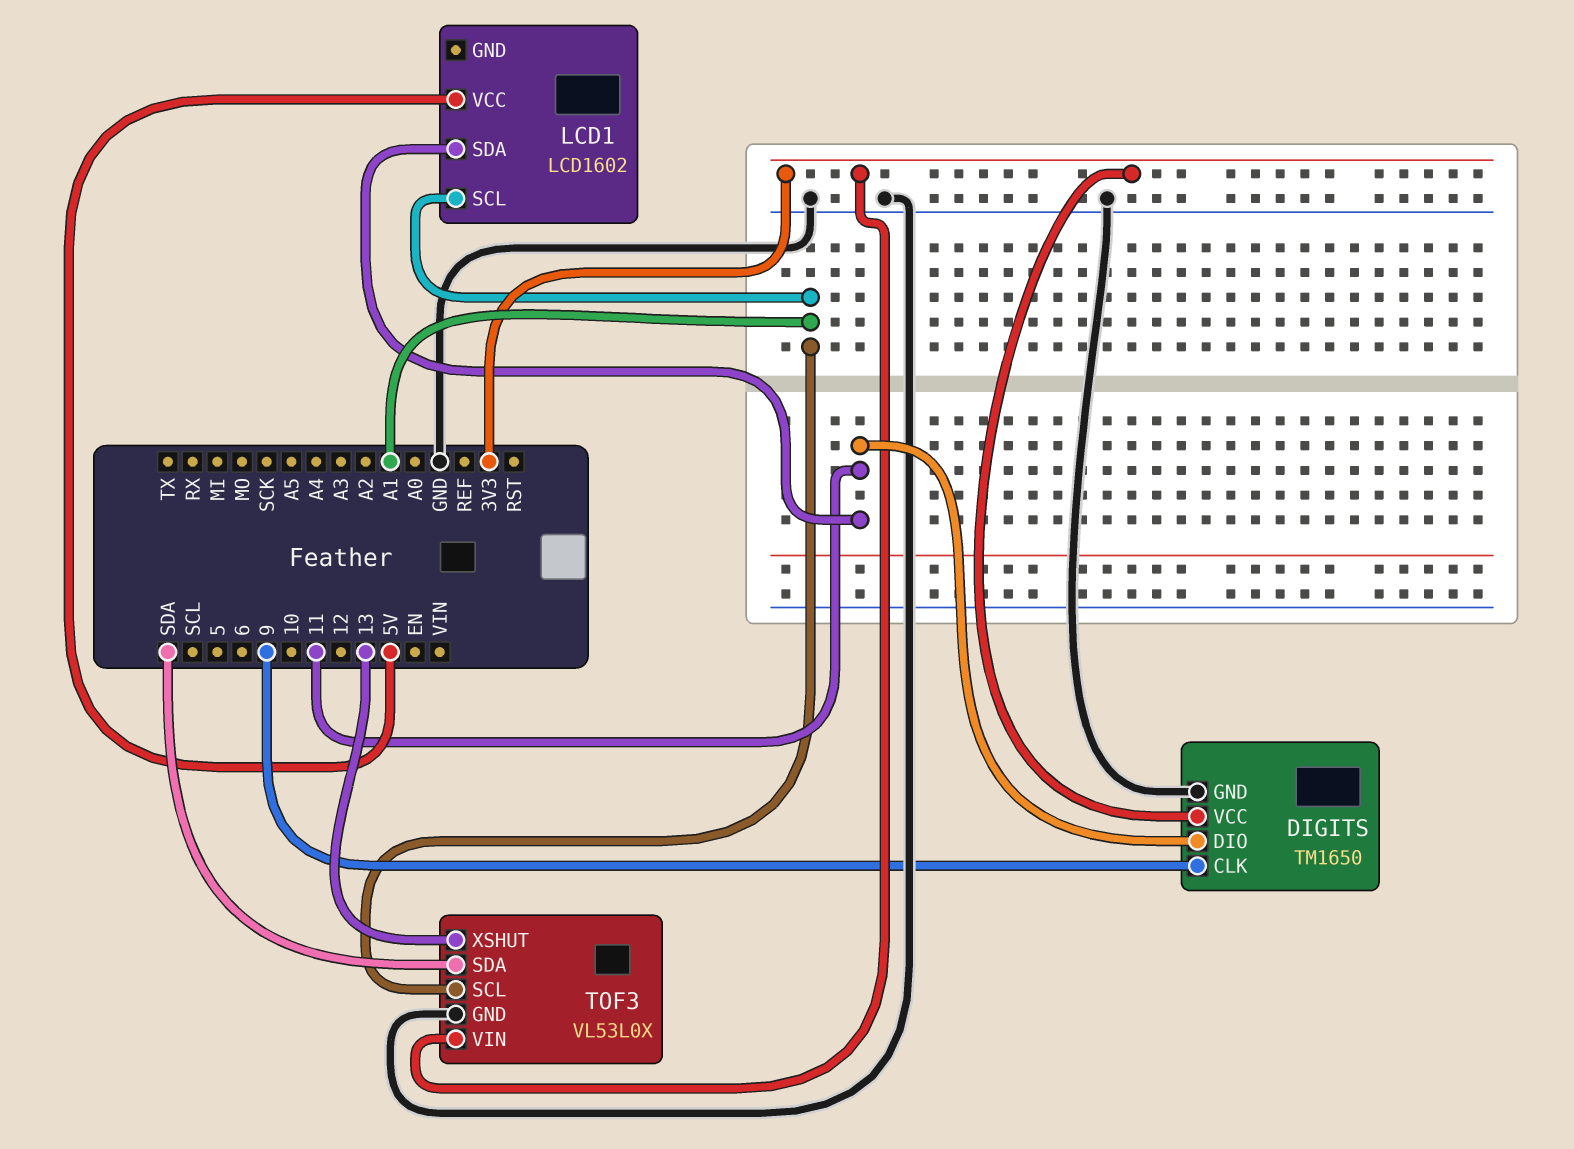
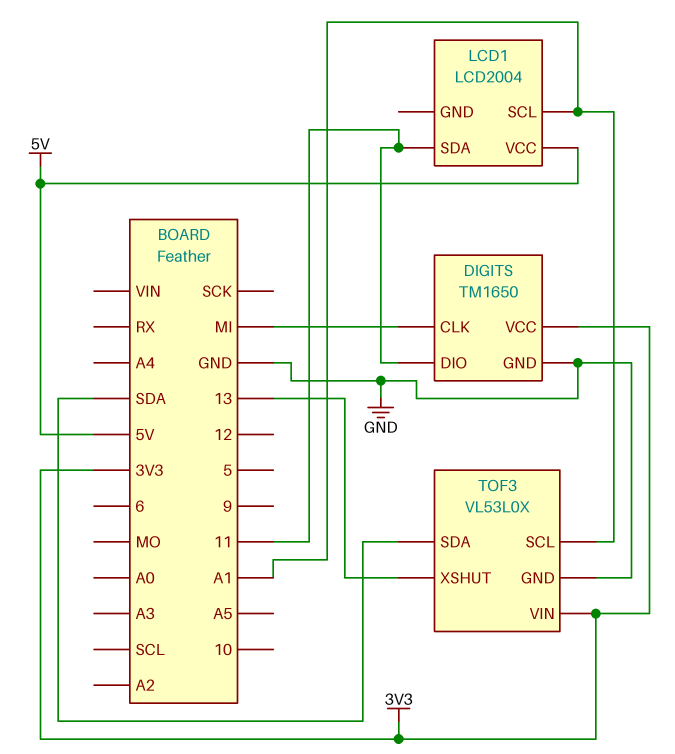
DIGITS pin CLK: 9 -> MI
LCD1: LCD1602 -> LCD2004

